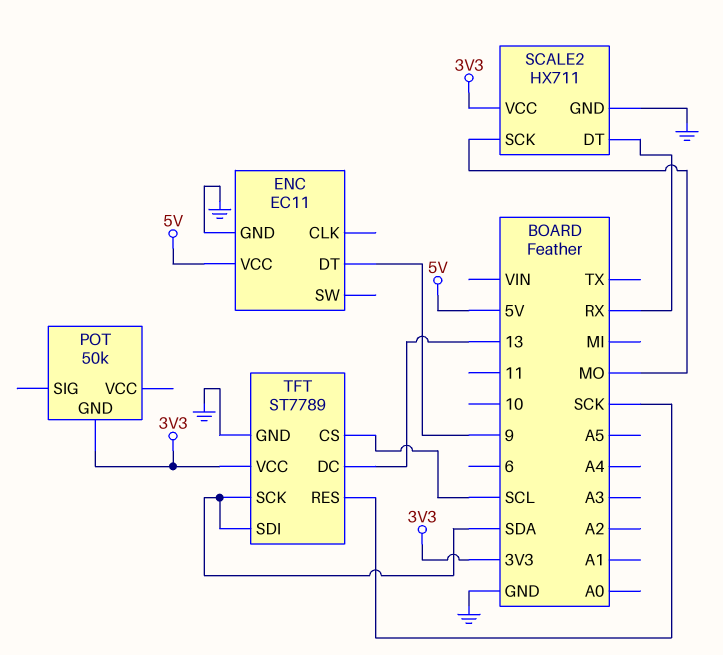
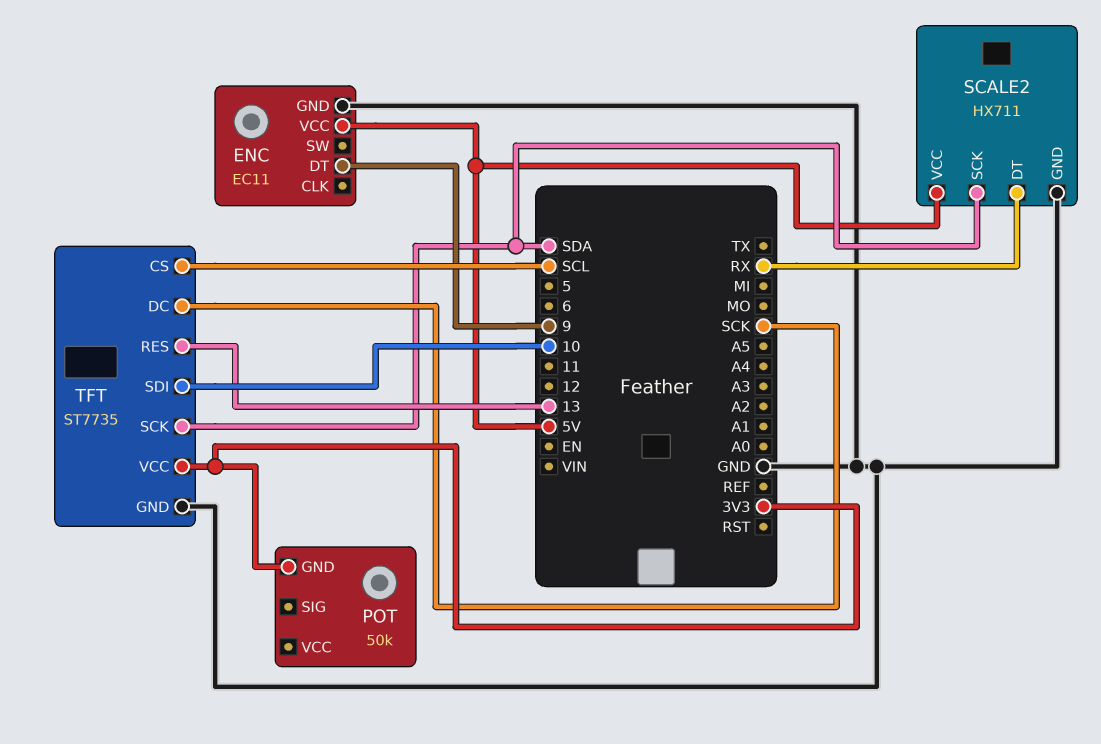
SCALE2 pin SCK: MO -> SDA
SCALE2 pin VCC: 3V3 -> 5V
TFT: ST7789 -> ST7735
TFT pin DC: 13 -> SCK
TFT pin RES: SCK -> 13
TFT pin SDI: SDA -> 10

